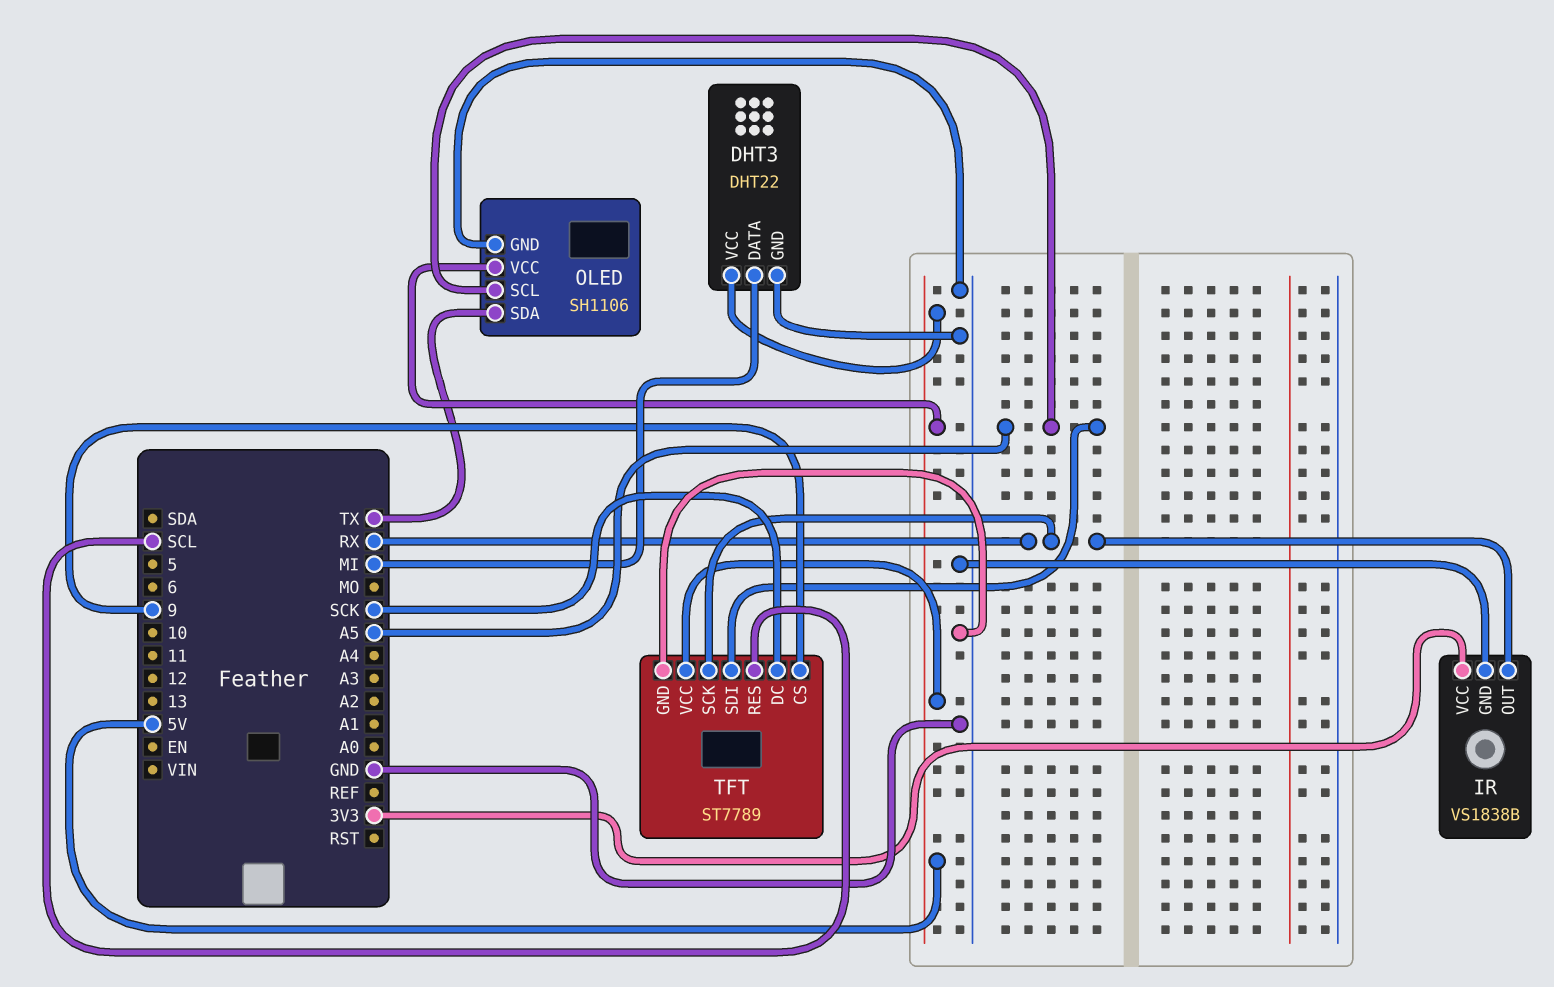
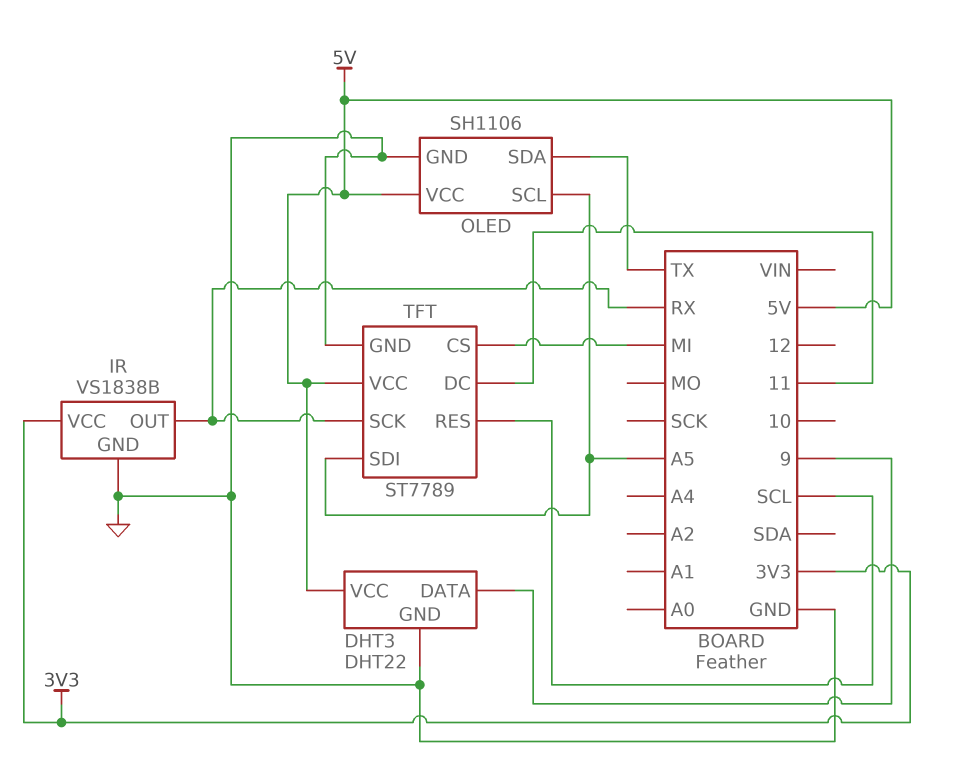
DHT3 pin DATA: MI -> 9
TFT pin CS: 9 -> MI
TFT pin DC: SCK -> 11

